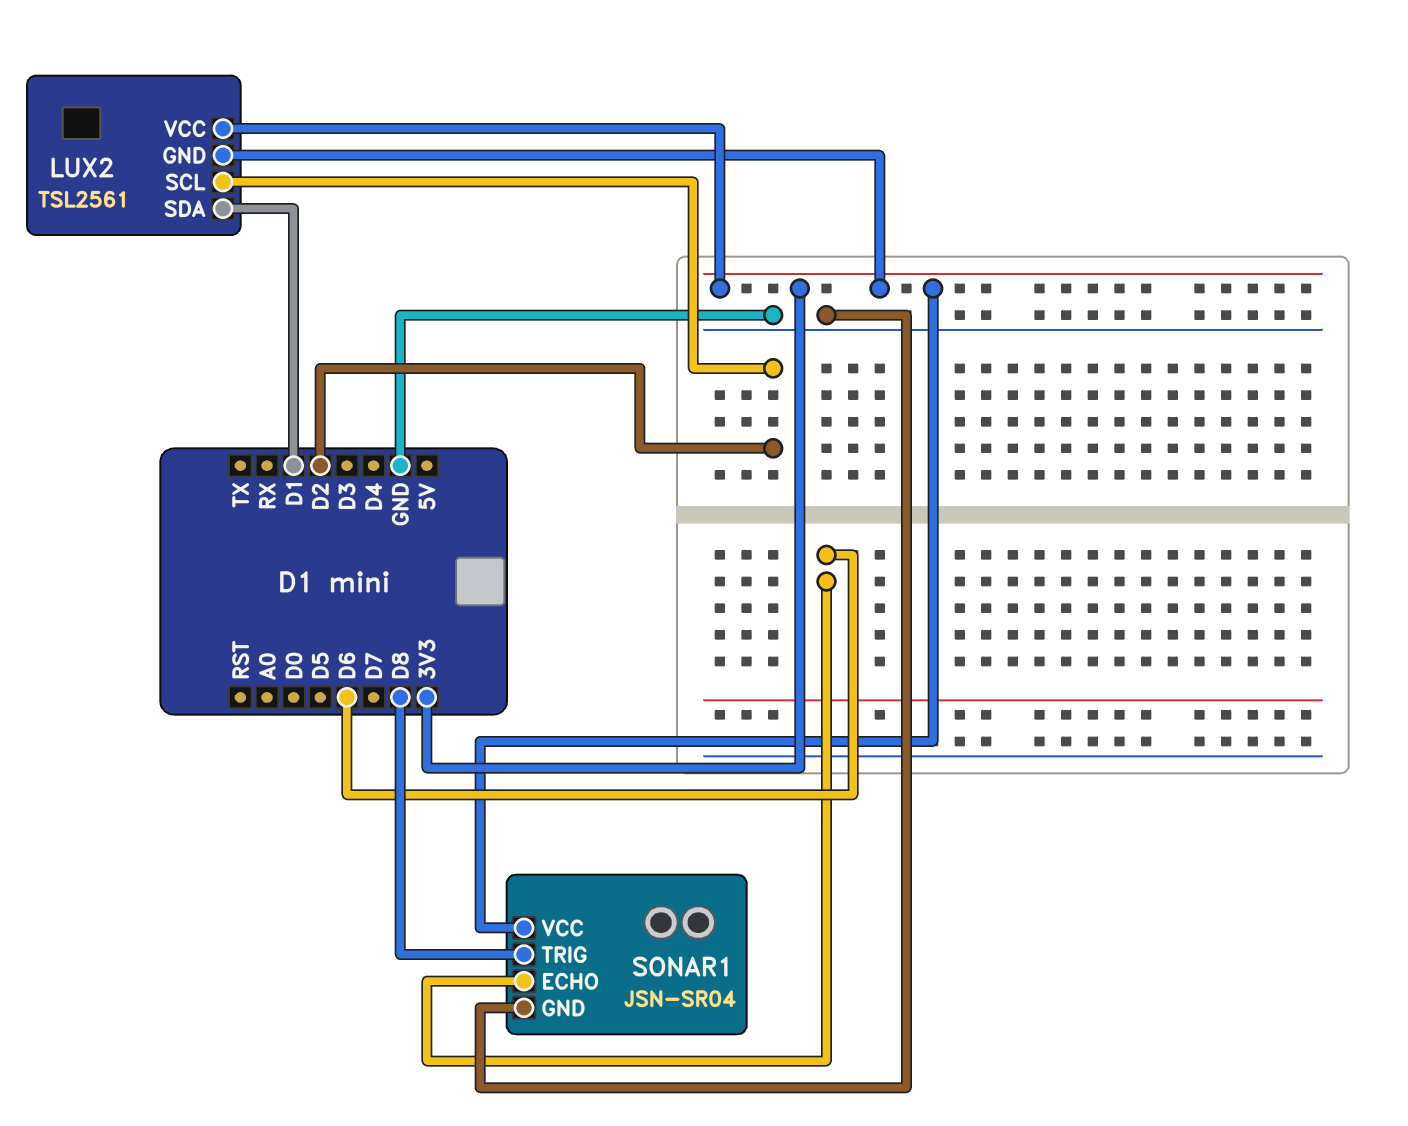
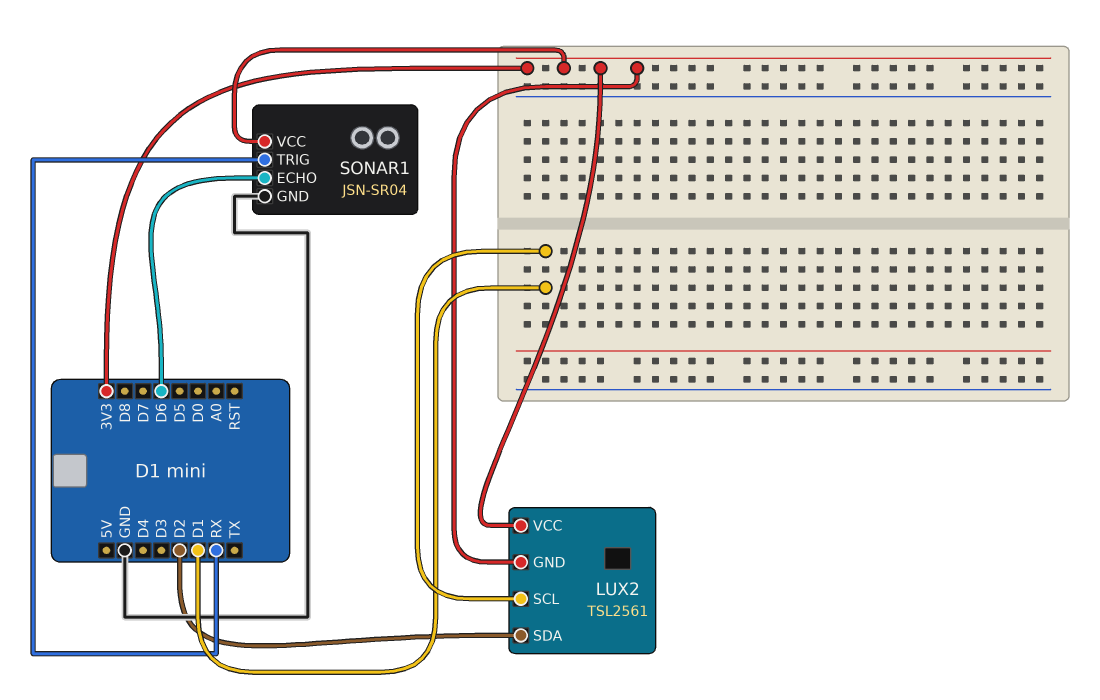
LUX2 pin SCL: D2 -> D1
LUX2 pin SDA: D1 -> D2
SONAR1 pin TRIG: D8 -> RX

